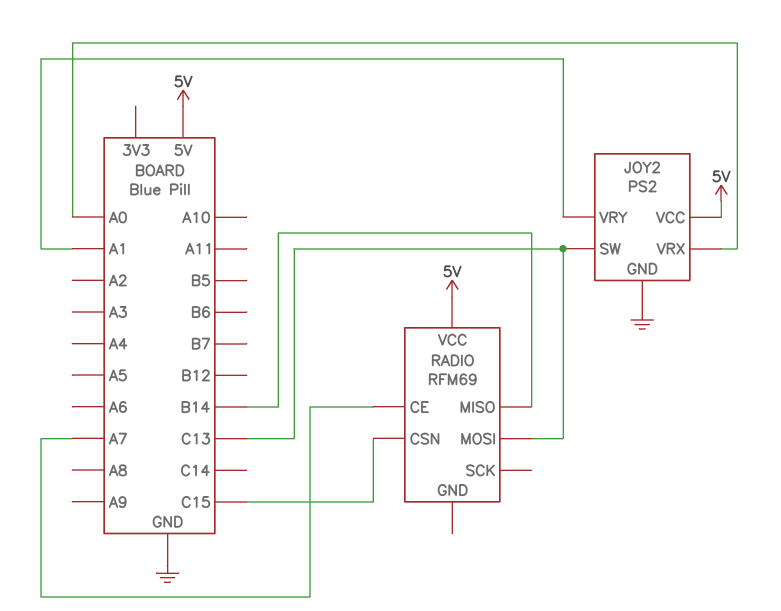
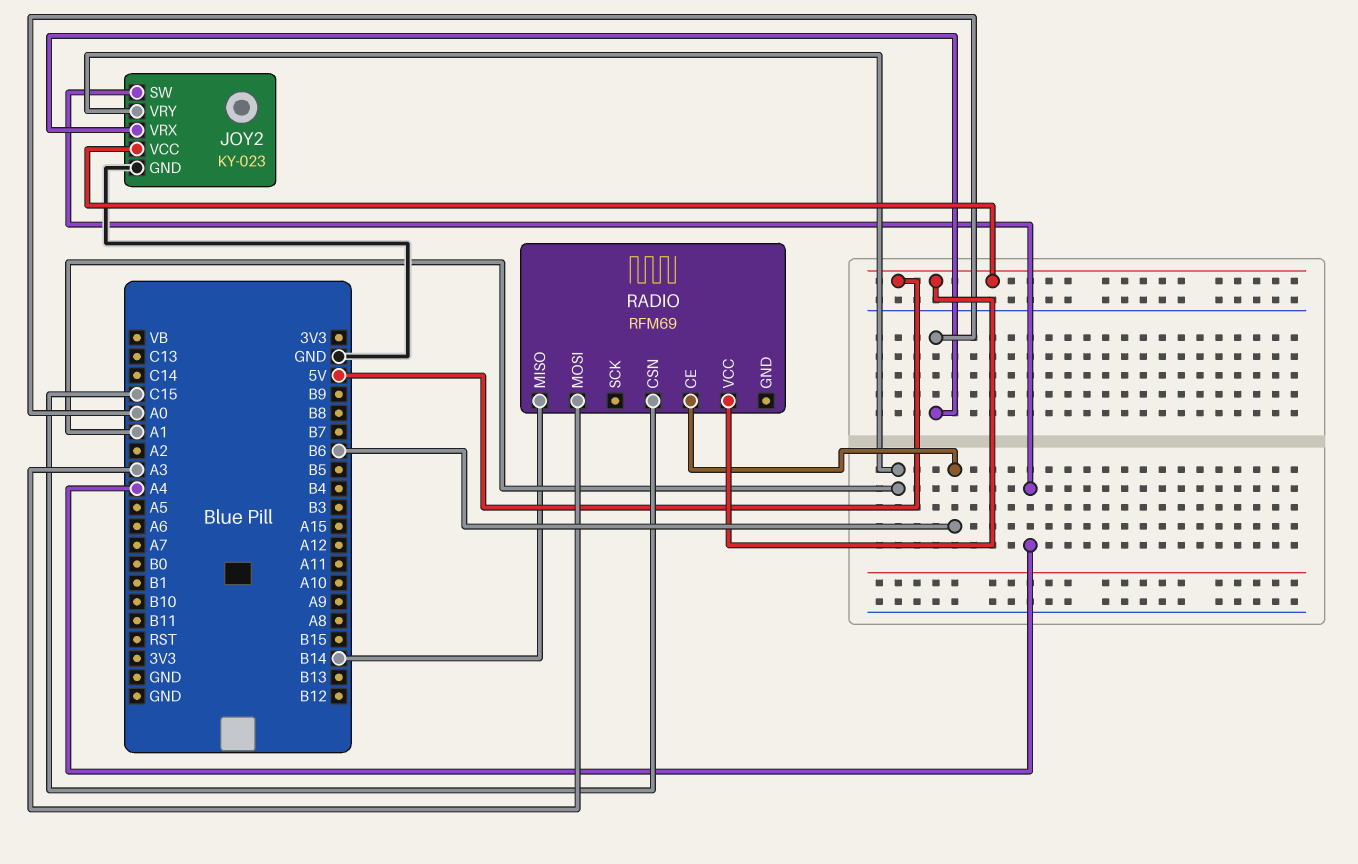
JOY2: PS2 -> KY-023
JOY2 pin SW: C13 -> A4
RADIO pin CE: A7 -> B6
RADIO pin MOSI: C13 -> A3

